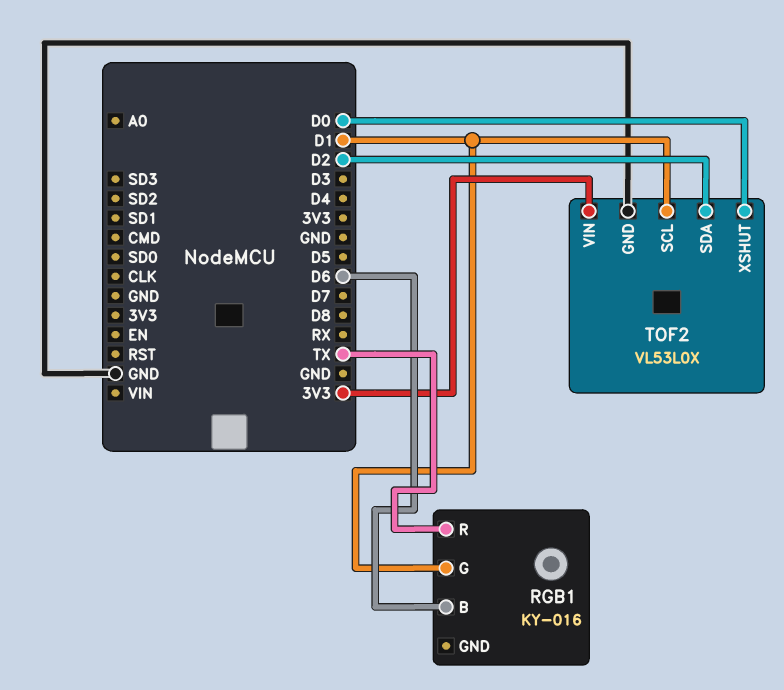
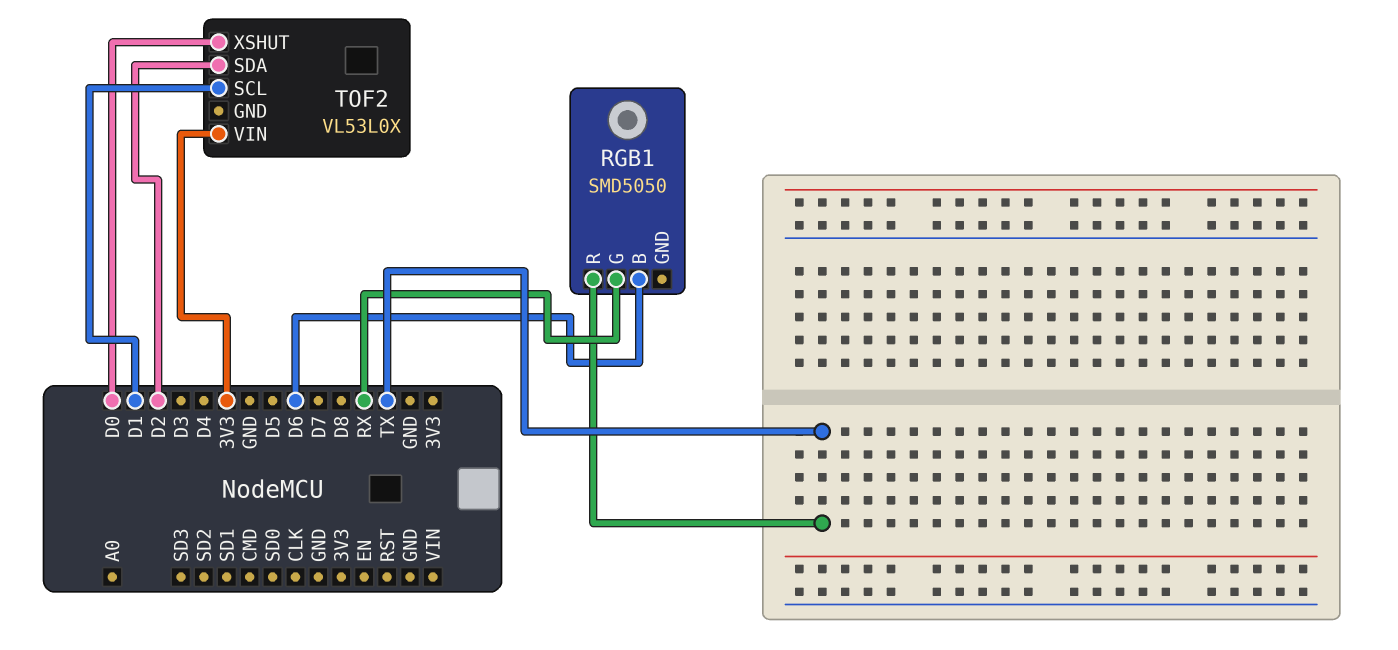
RGB1: KY-016 -> SMD5050
RGB1 pin G: D1 -> RX
TOF2 pin GND: GND -> none

